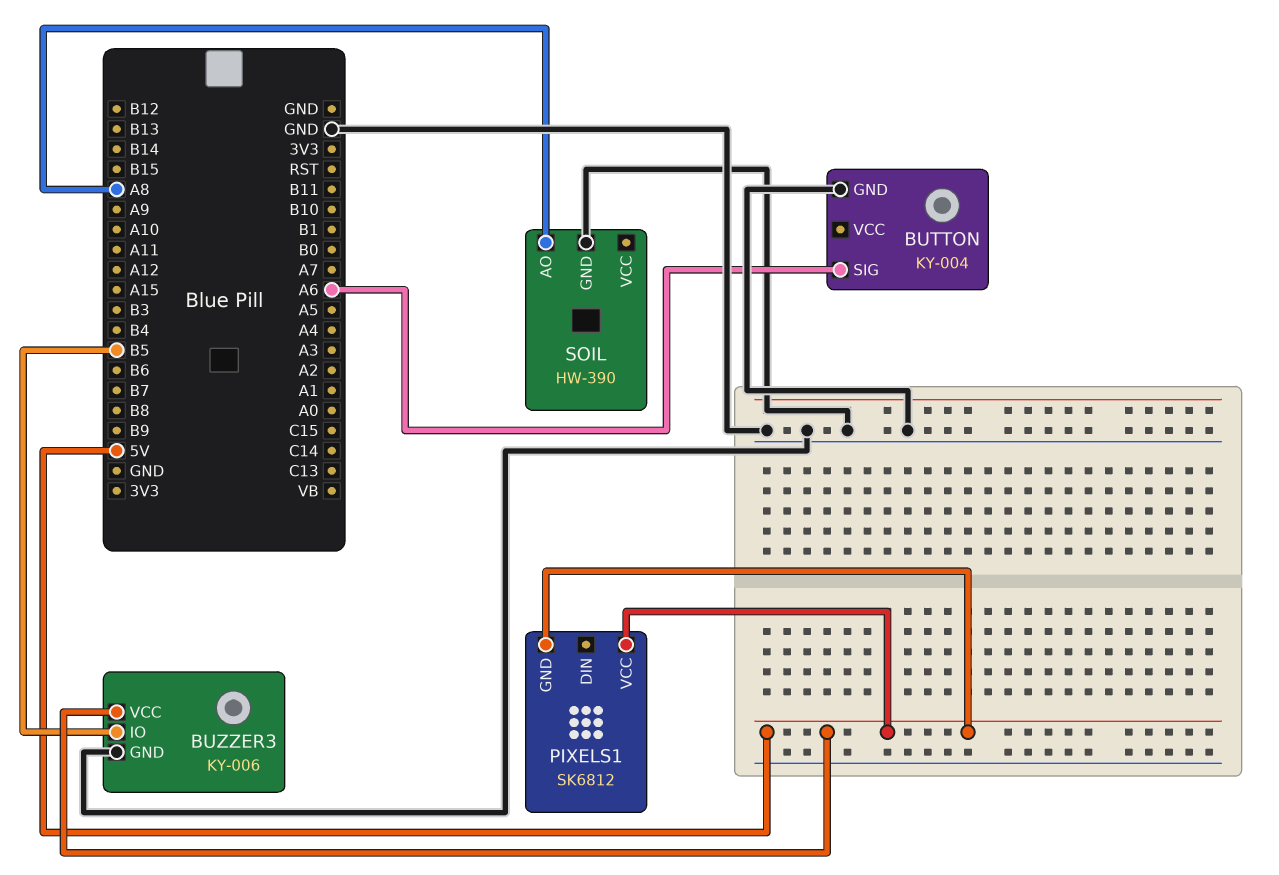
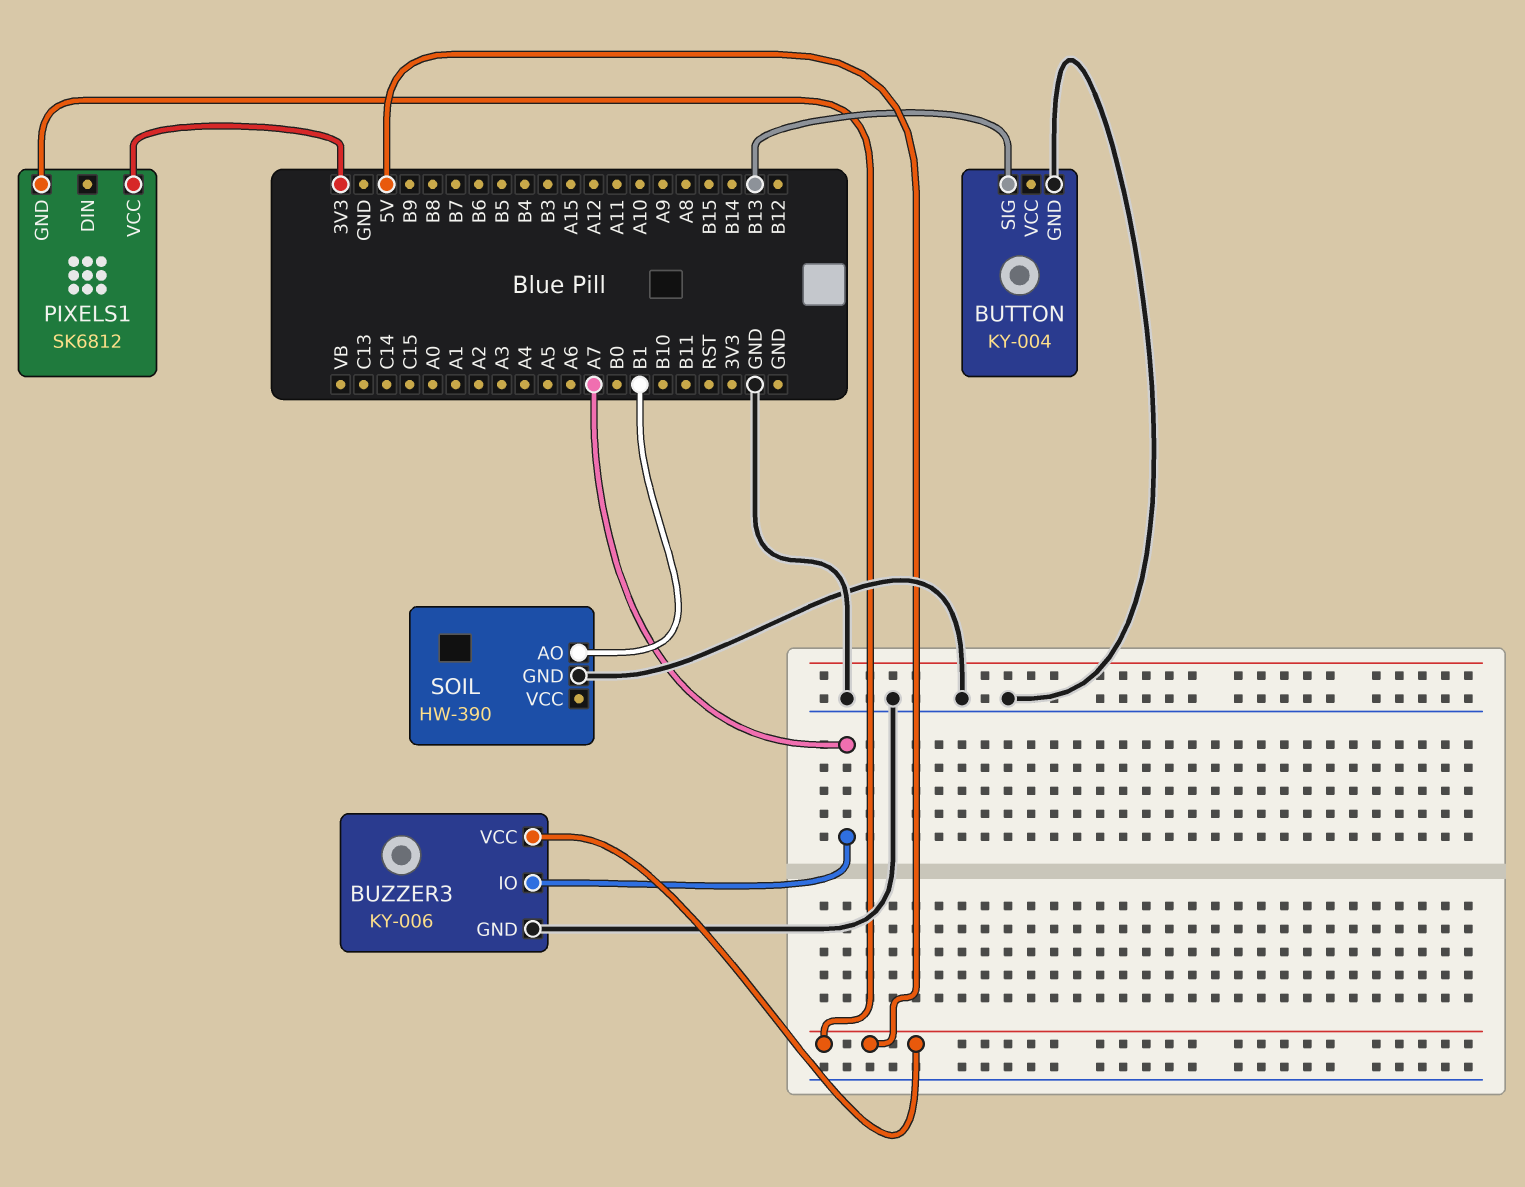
BUTTON pin SIG: A6 -> B13
BUZZER3 pin IO: B5 -> A7
PIXELS1 pin VCC: 5V -> 3V3
SOIL pin AO: A8 -> B1

